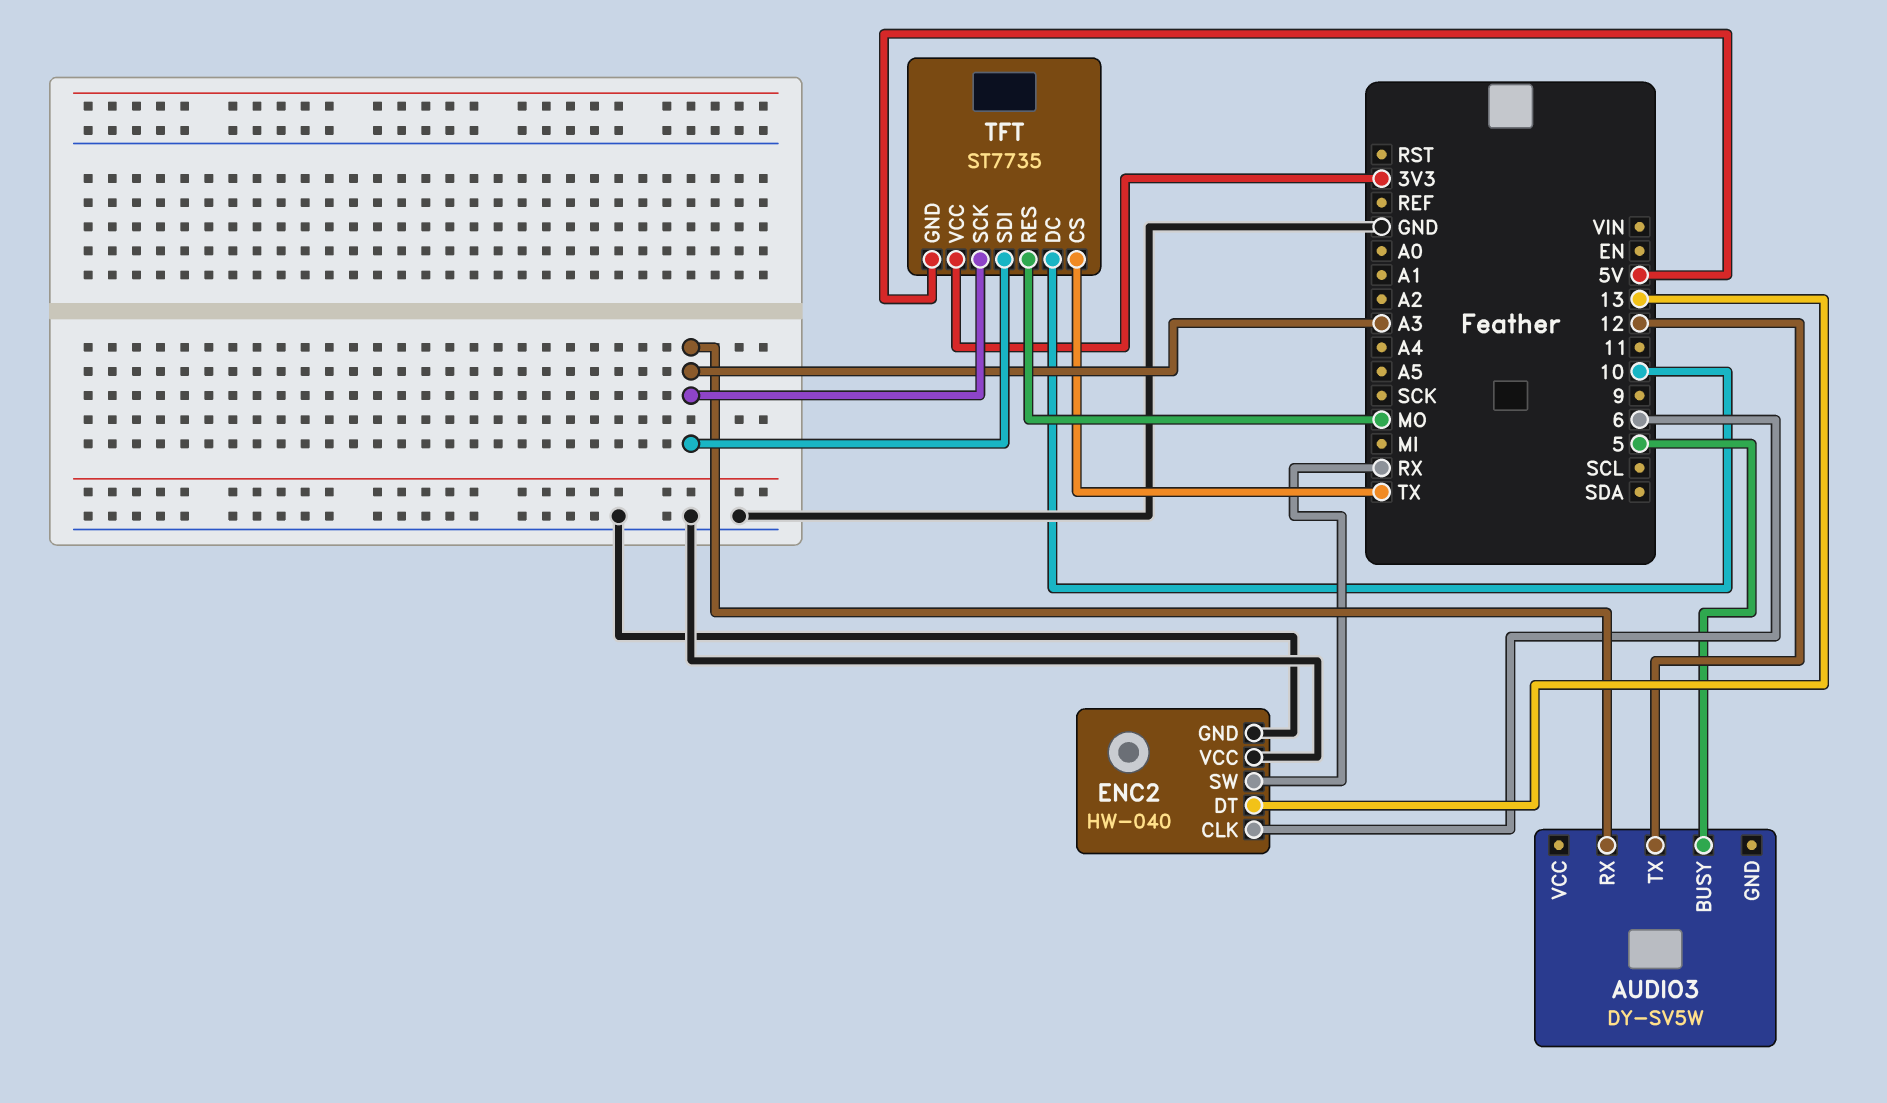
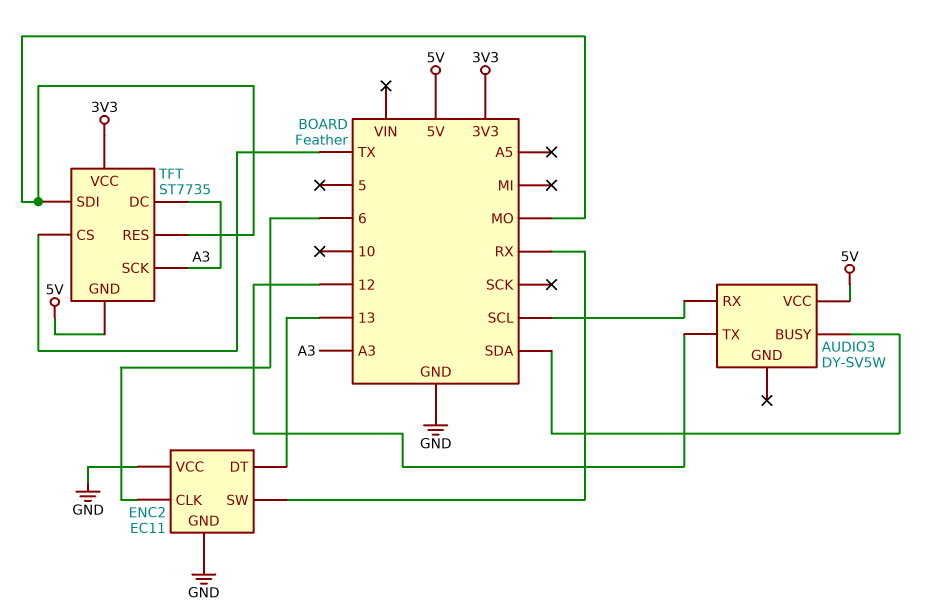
AUDIO3 pin BUSY: 5 -> SDA
AUDIO3 pin RX: A3 -> SCL
AUDIO3 pin VCC: none -> 5V
ENC2: HW-040 -> EC11
TFT pin DC: 10 -> A3
TFT pin SDI: A3 -> MO

